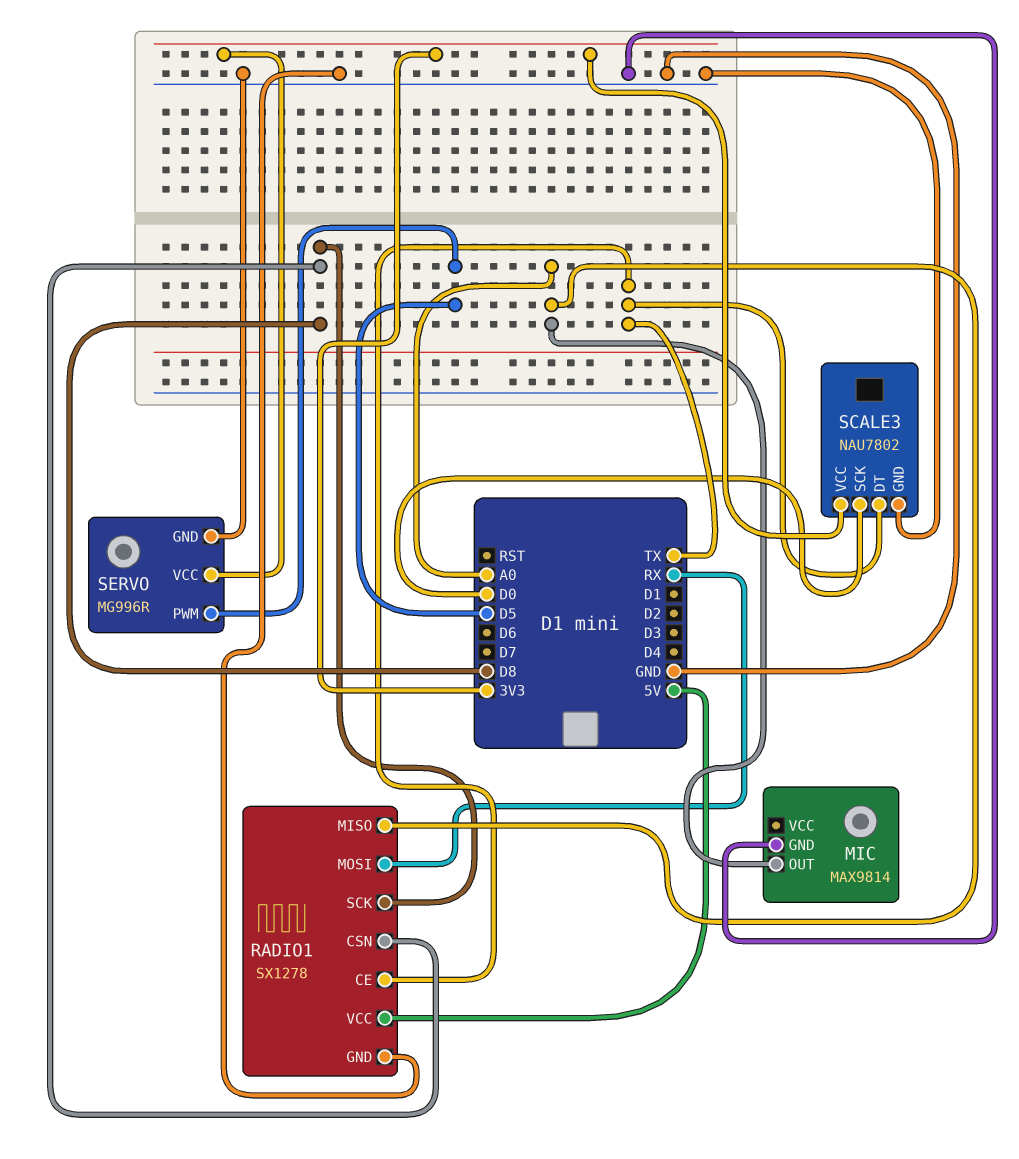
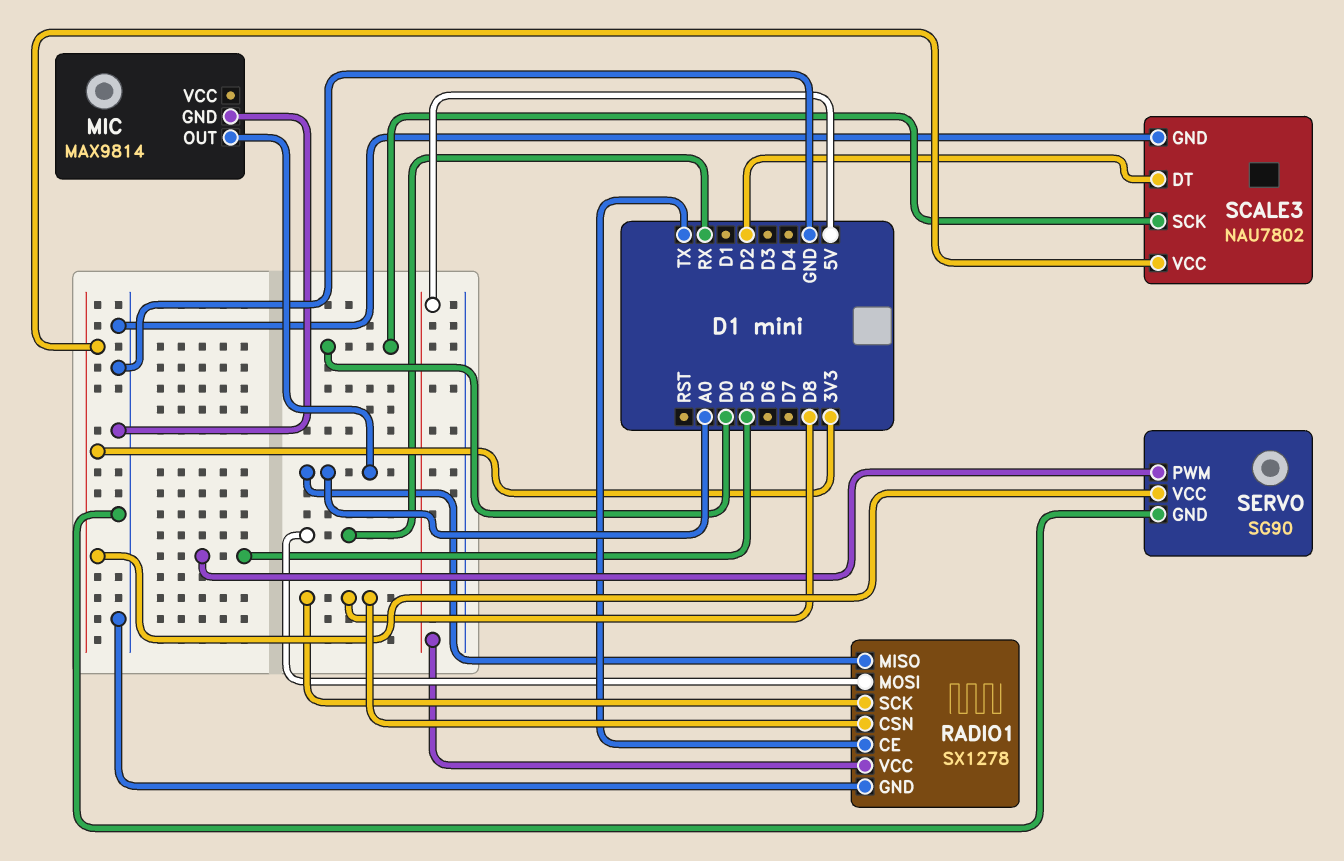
SCALE3 pin DT: TX -> D2
SERVO: MG996R -> SG90

